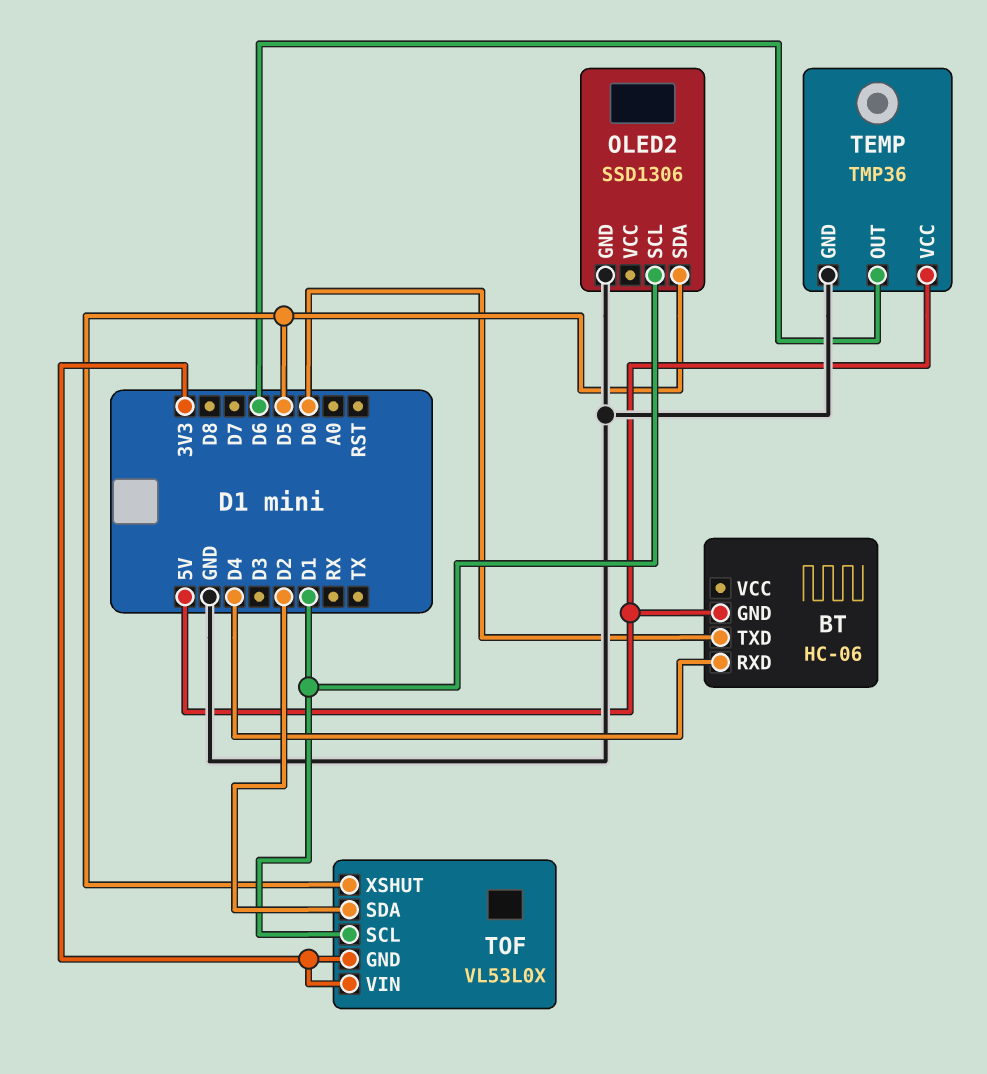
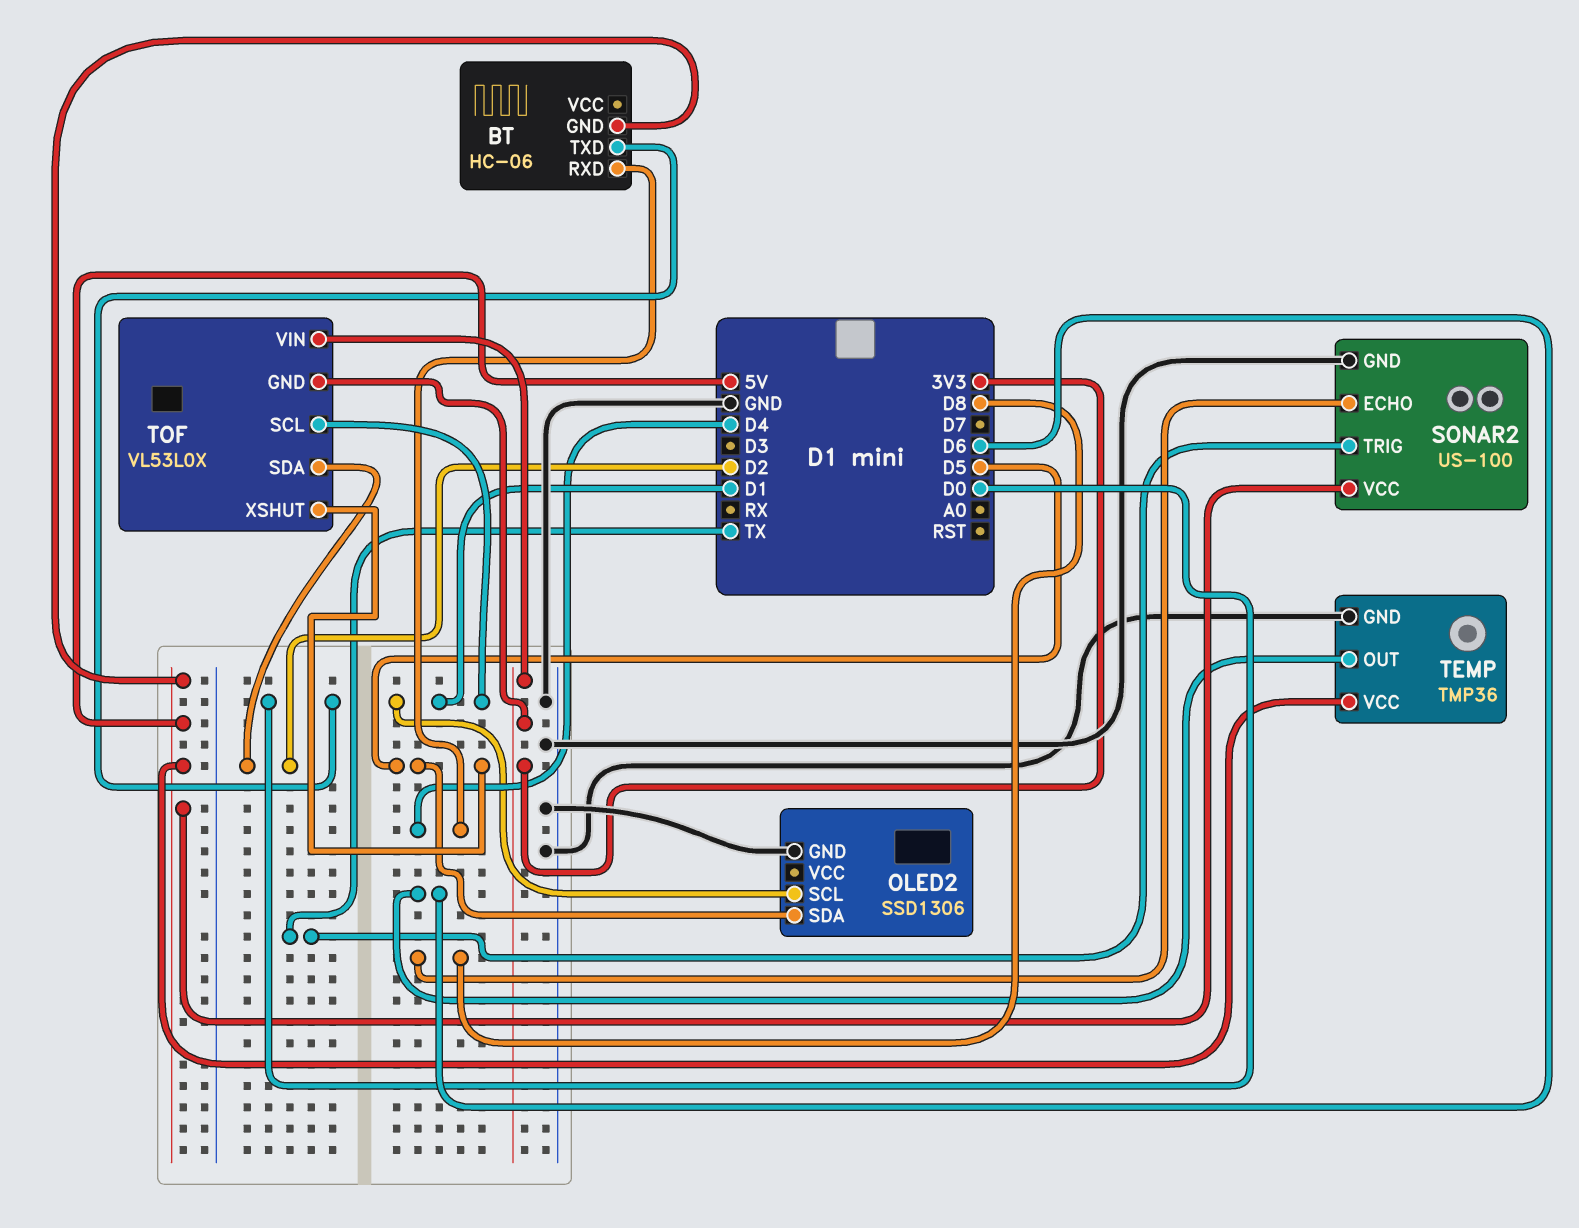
SONAR2: none -> US-100
SONAR2 pin ECHO: none -> D8
SONAR2 pin GND: none -> GND
SONAR2 pin TRIG: none -> TX
SONAR2 pin VCC: none -> 5V

